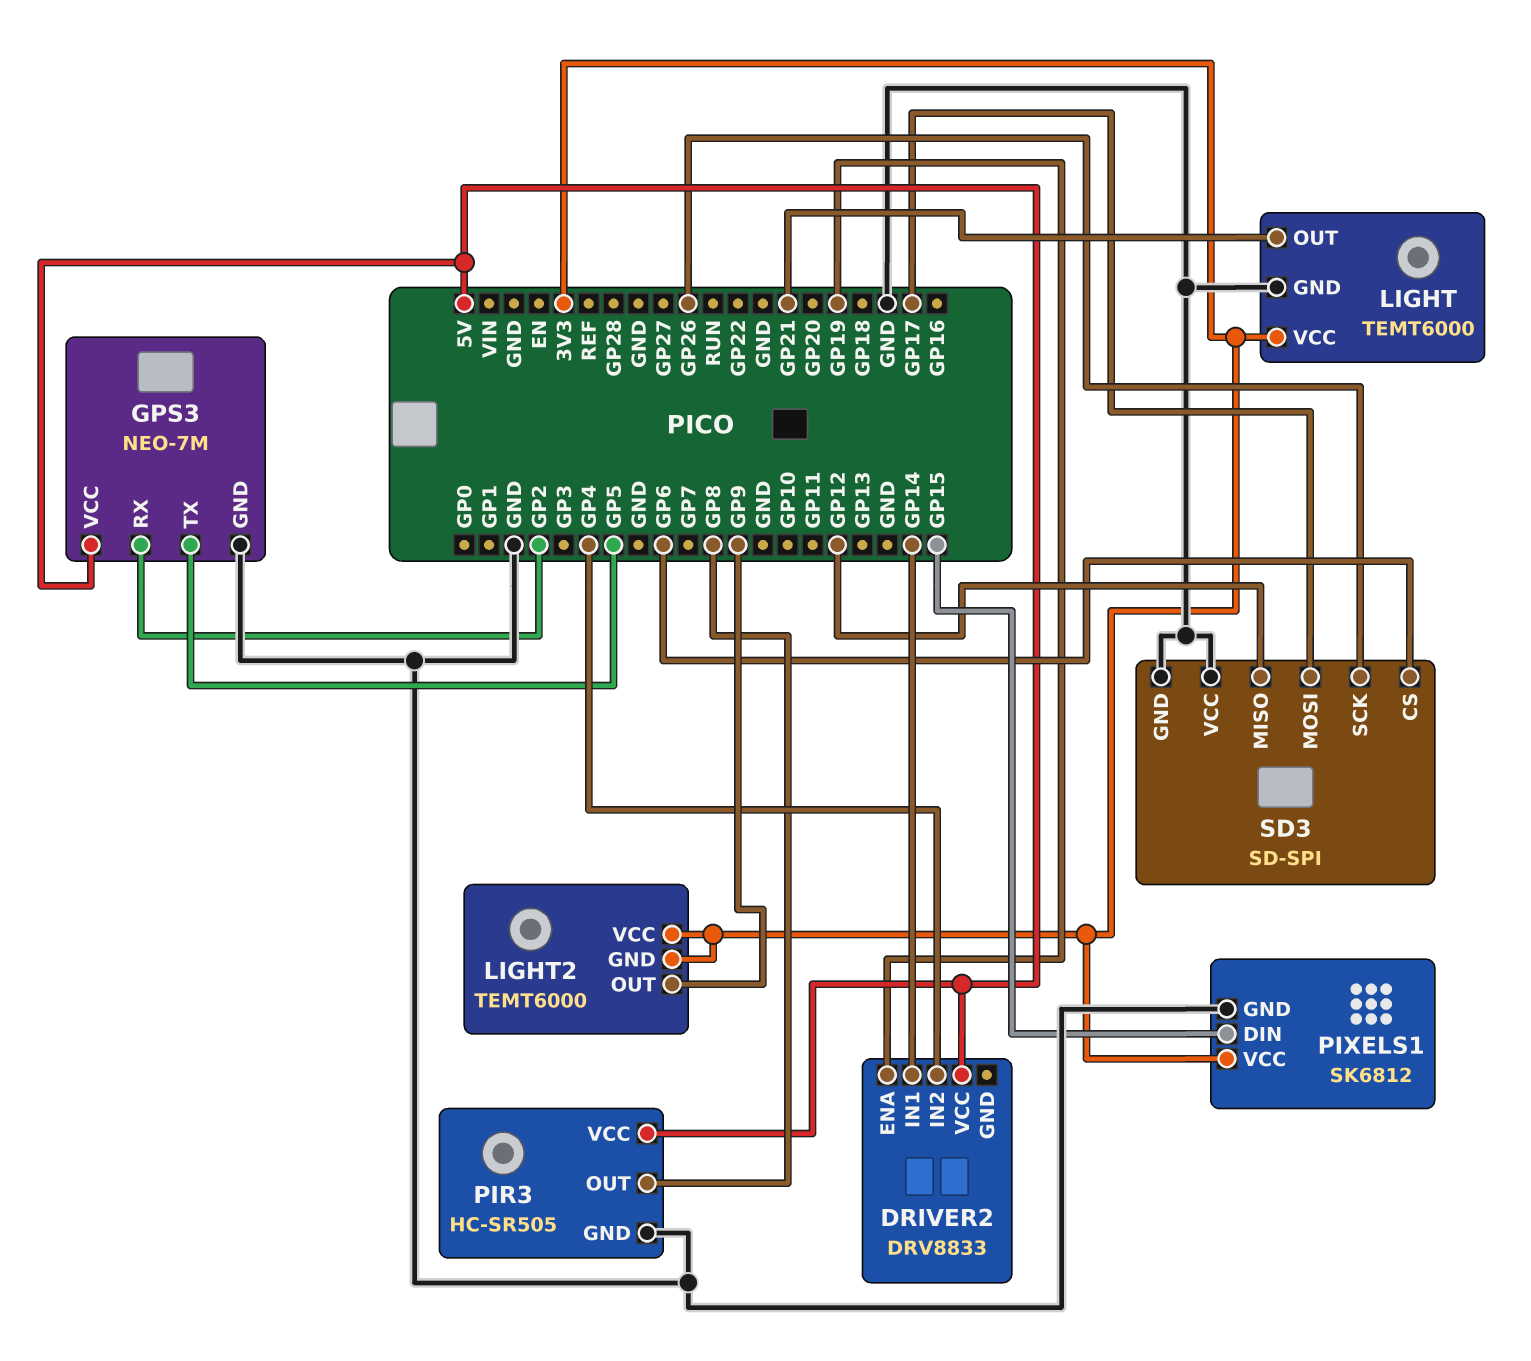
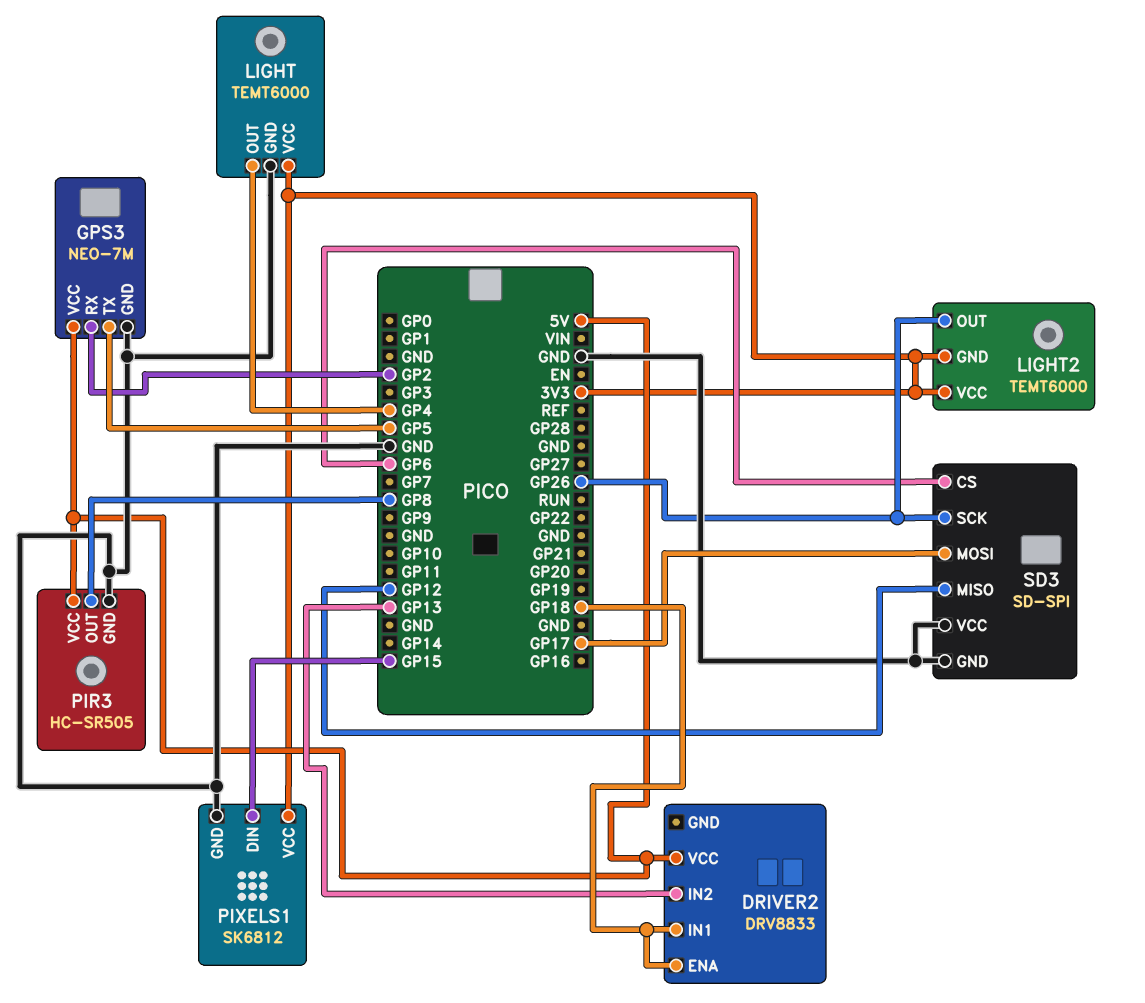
DRIVER2 pin ENA: GP19 -> GP18
DRIVER2 pin IN1: GP14 -> GP18
DRIVER2 pin IN2: GP4 -> GP13
LIGHT pin OUT: GP21 -> GP4
LIGHT2 pin OUT: GP9 -> GP26

